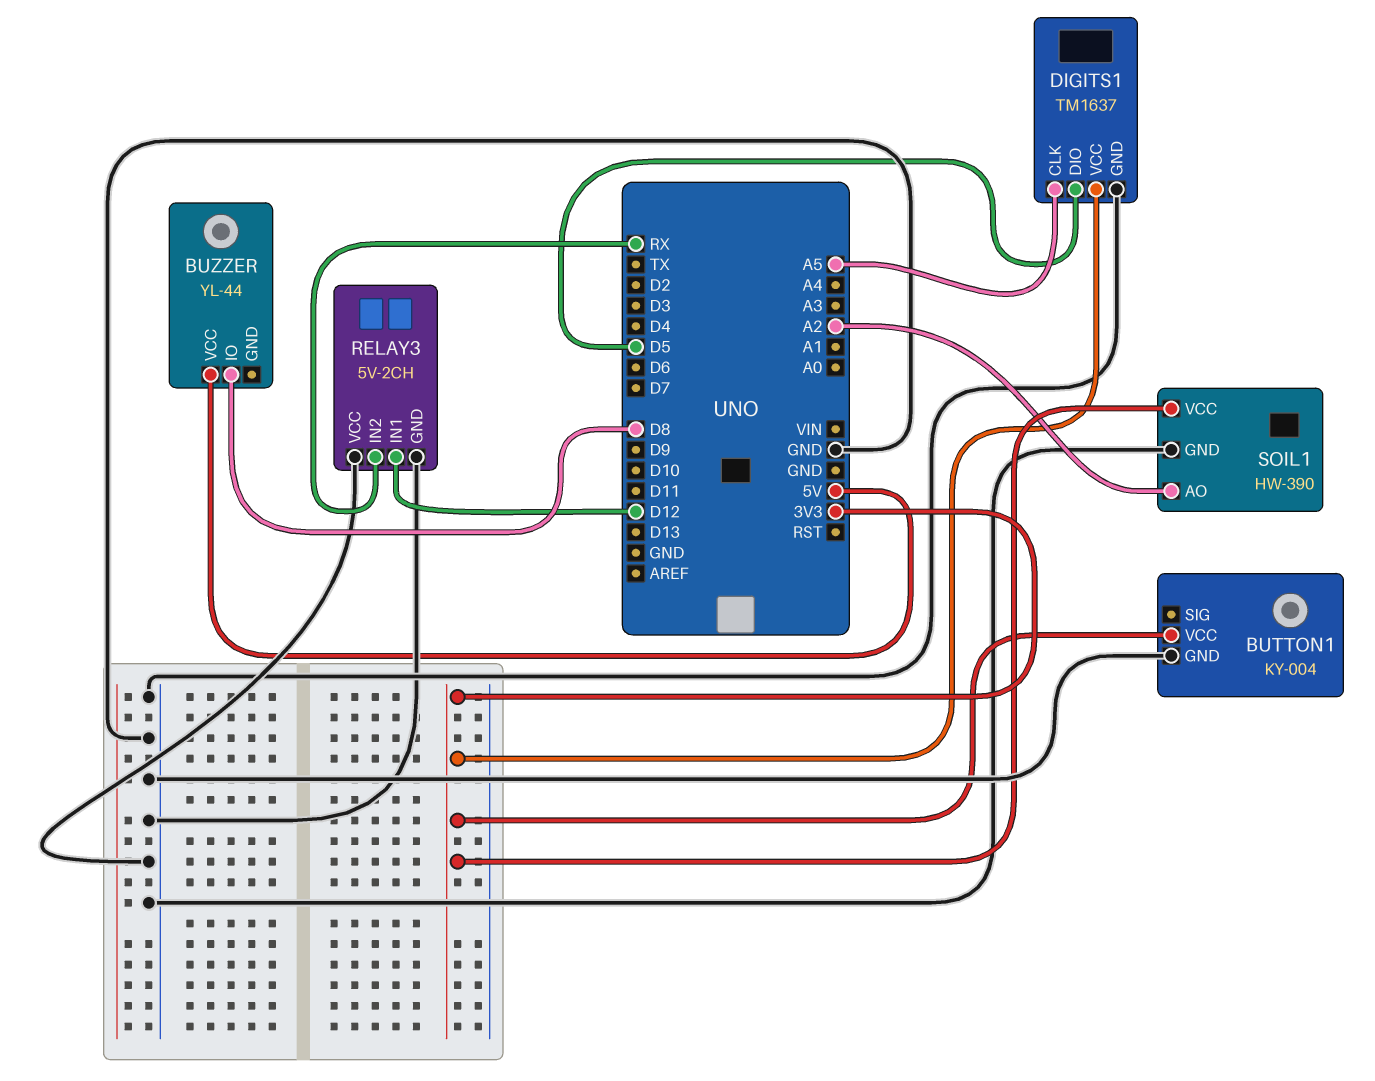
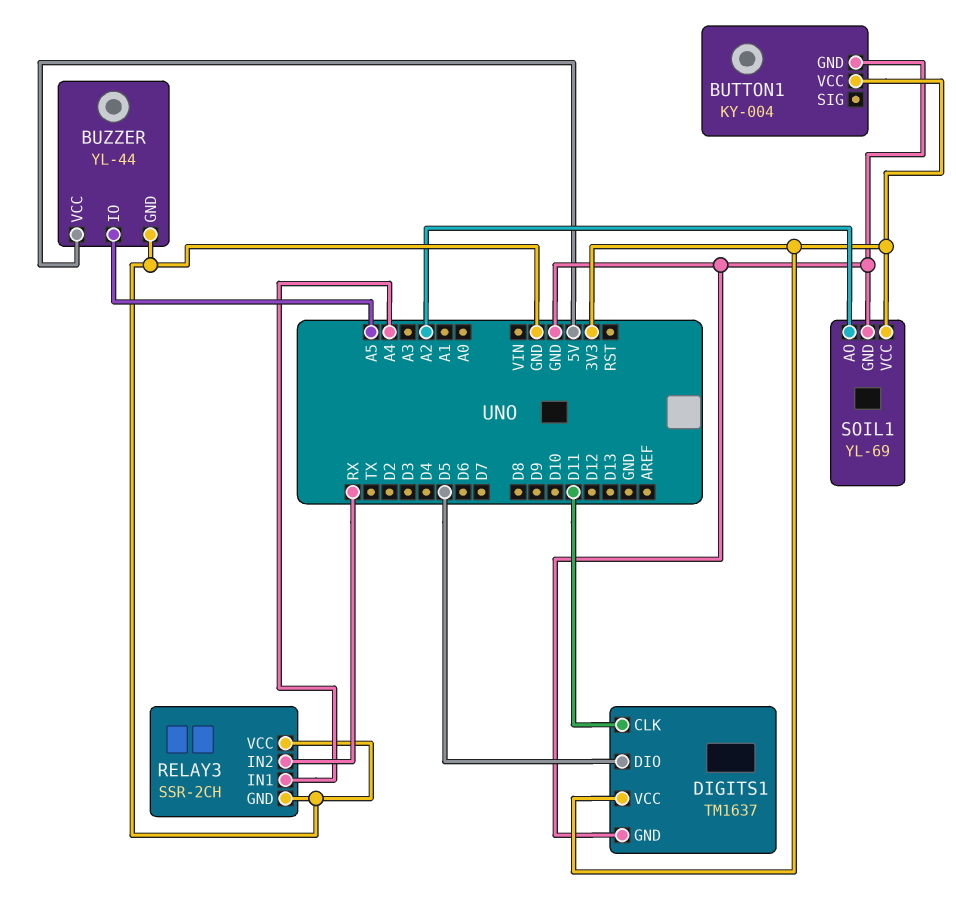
BUZZER pin GND: none -> GND
BUZZER pin IO: D8 -> A5
DIGITS1 pin CLK: A5 -> D11
RELAY3: 5V-2CH -> SSR-2CH
RELAY3 pin IN1: D12 -> A4
SOIL1: HW-390 -> YL-69

